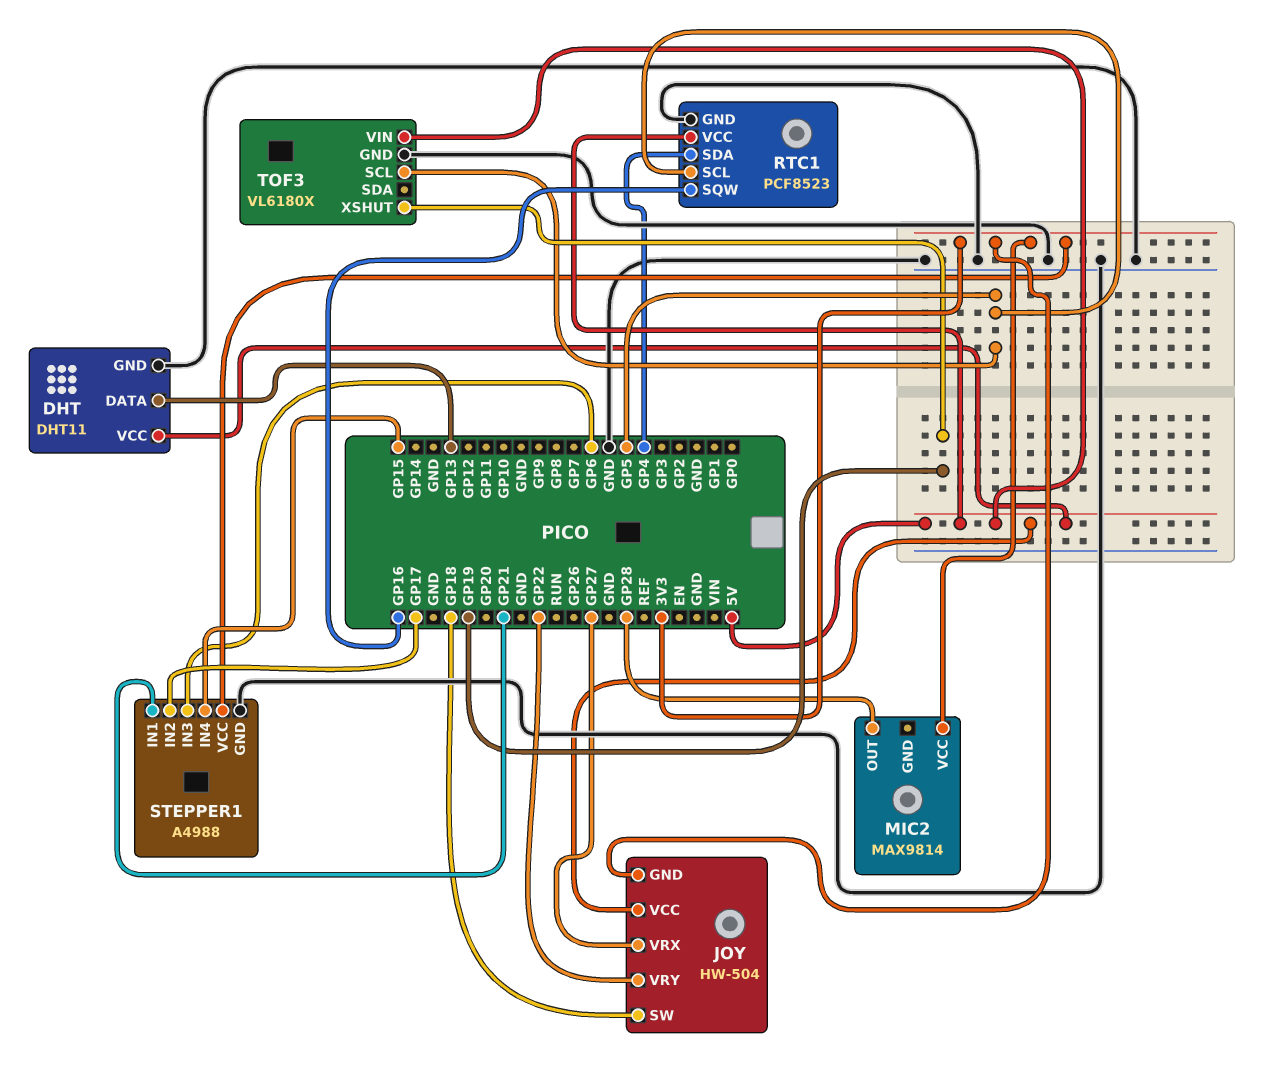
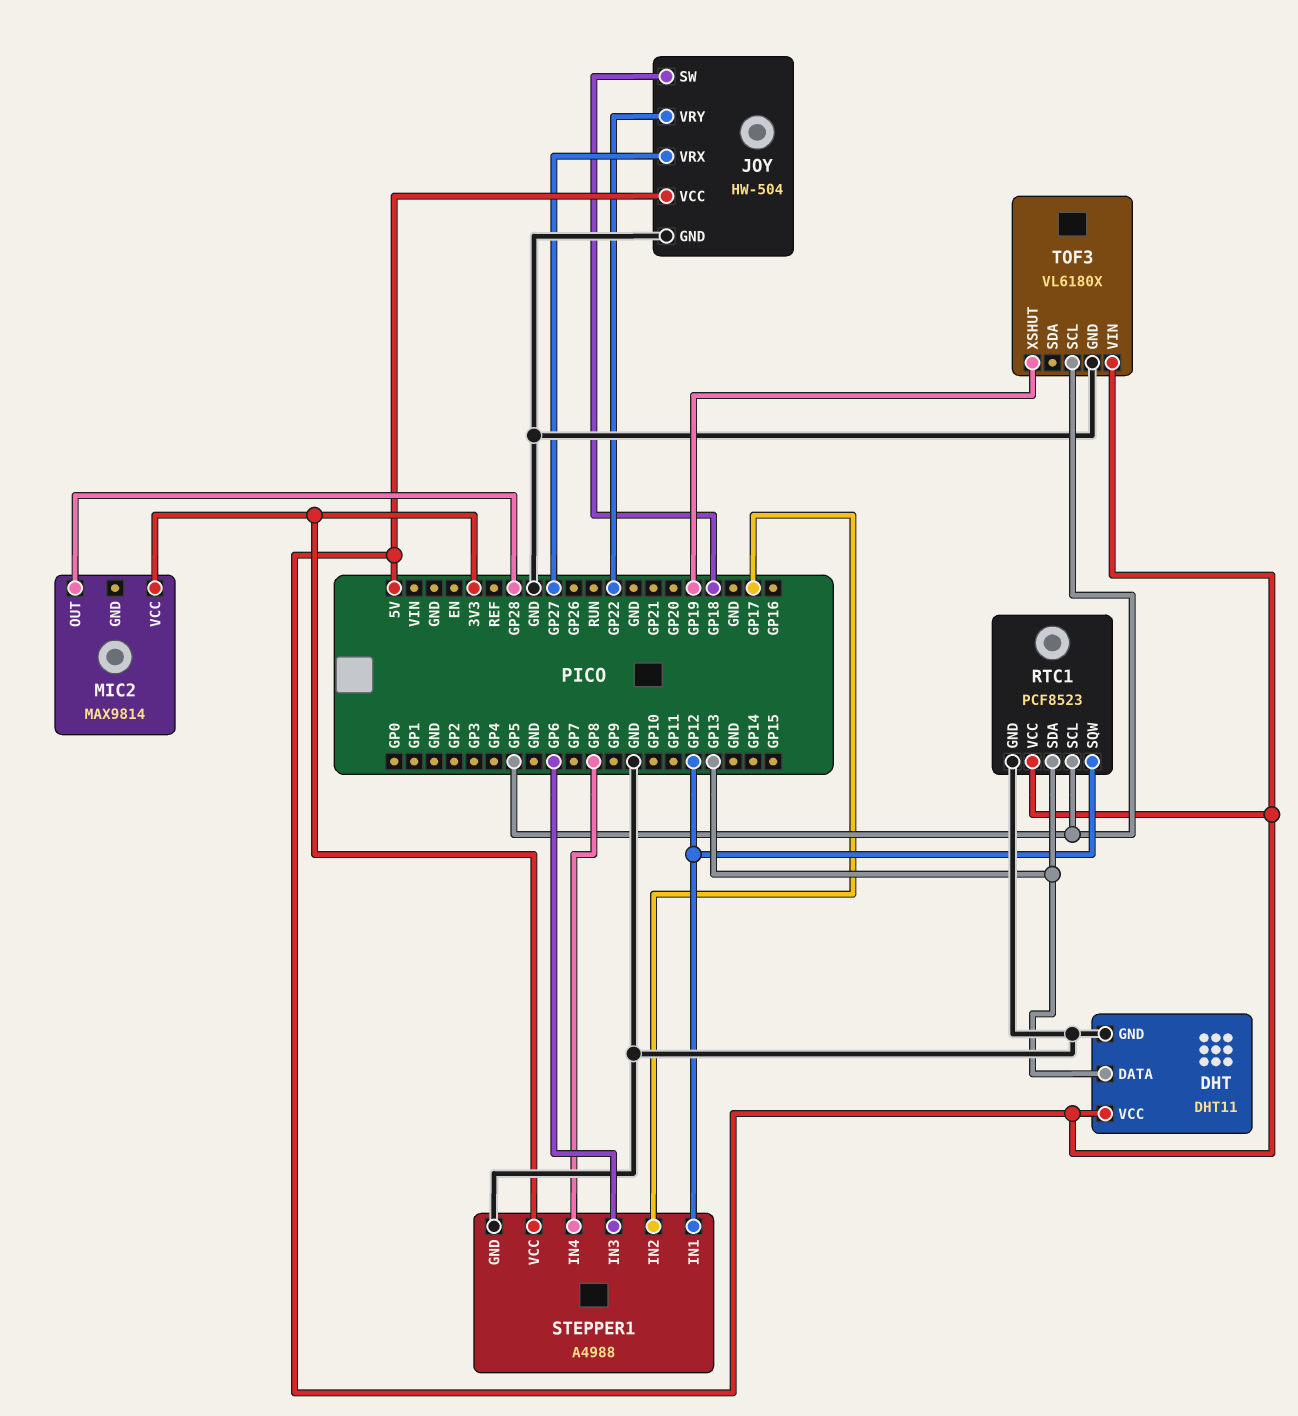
JOY pin GND: 3V3 -> GND
RTC1 pin SDA: GP4 -> GP13
RTC1 pin SQW: GP16 -> GP12
STEPPER1 pin IN1: GP21 -> GP12
STEPPER1 pin IN4: GP15 -> GP8

